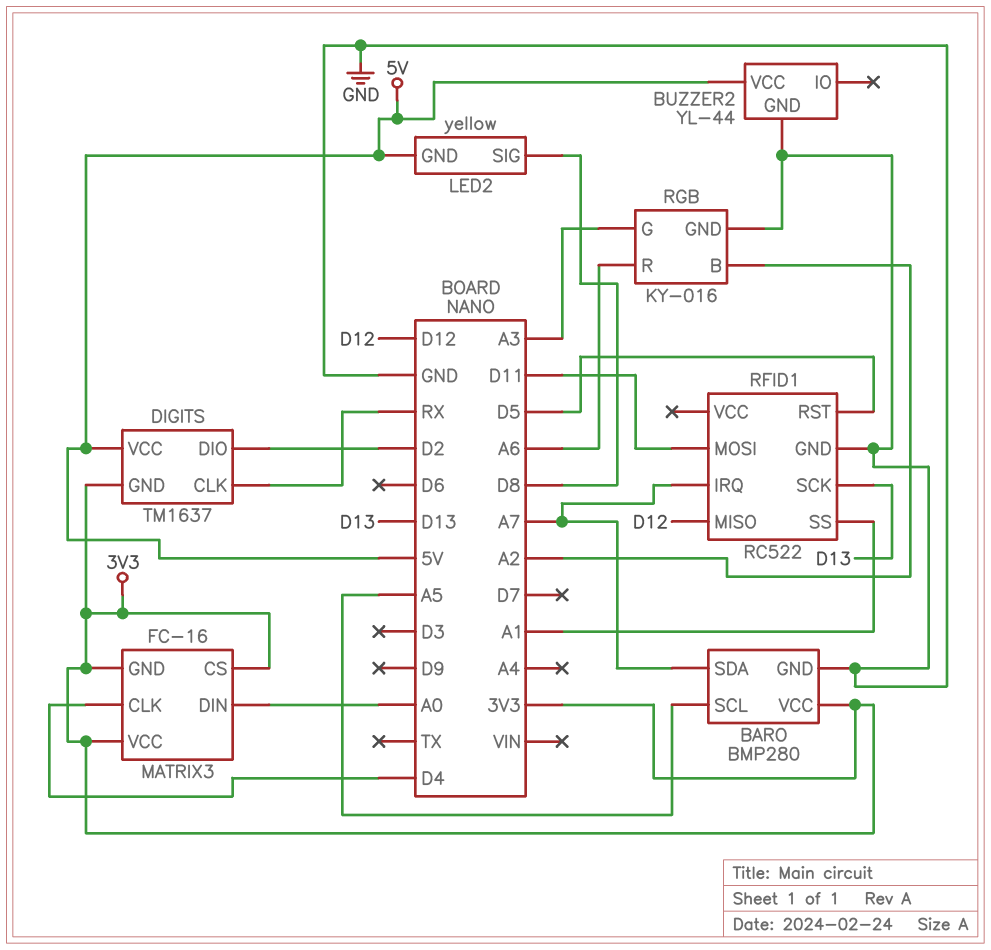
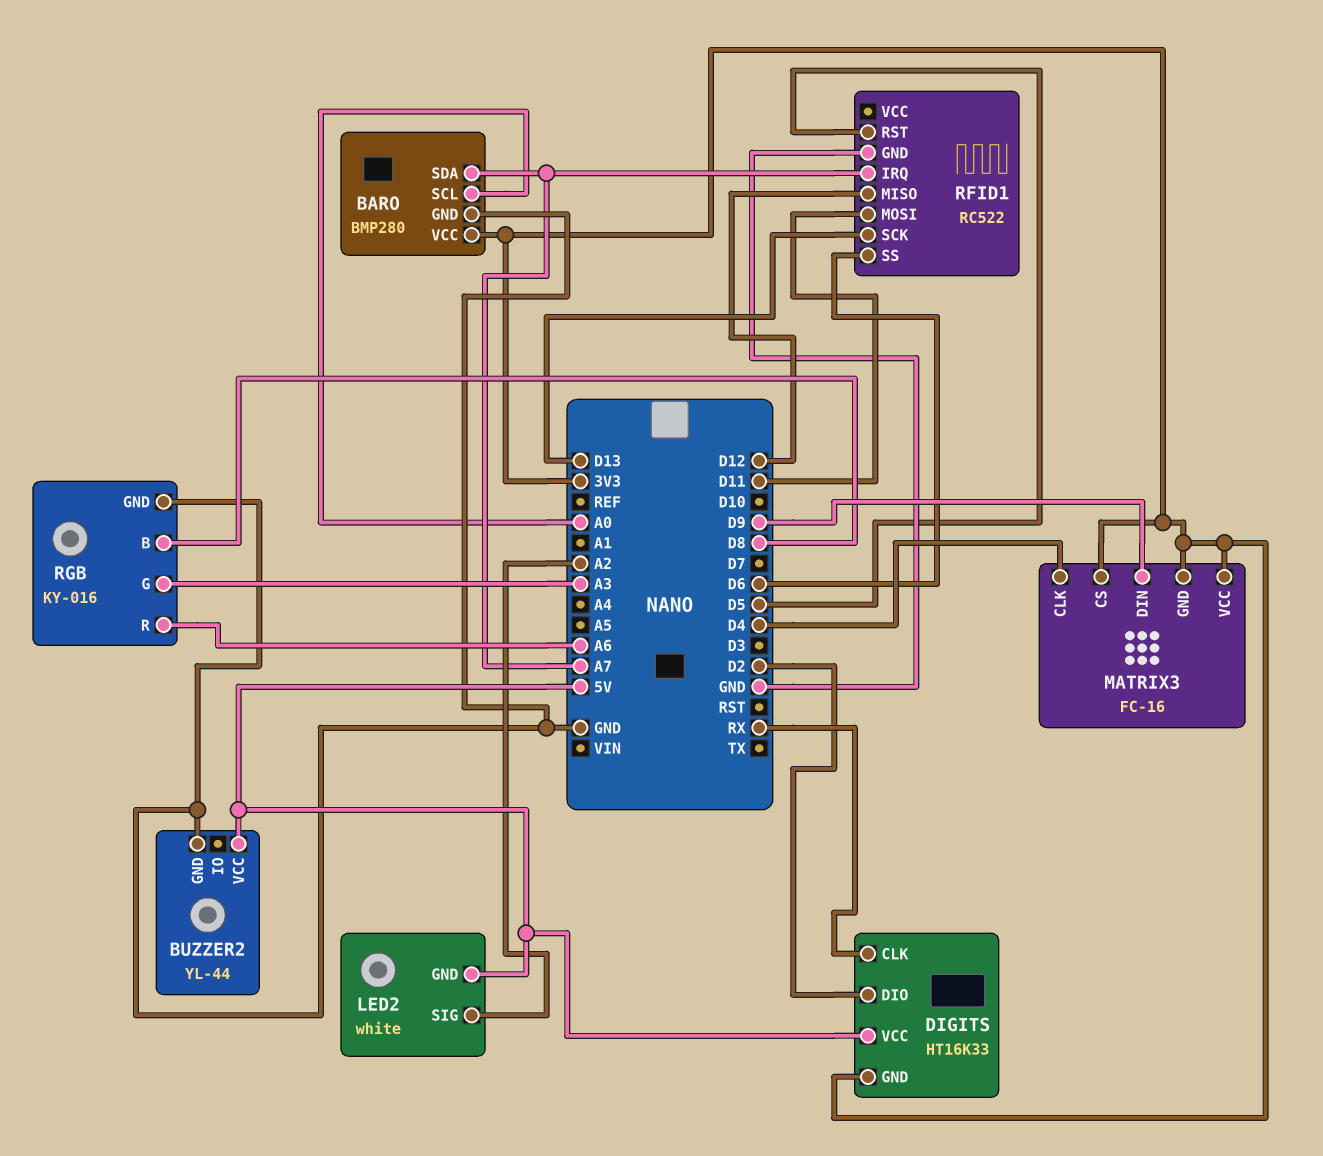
BARO pin SCL: A5 -> A0
DIGITS: TM1637 -> HT16K33
LED2: yellow -> white
LED2 pin SIG: D8 -> A2
MATRIX3 pin DIN: A0 -> D9
RFID1 pin SS: A1 -> D6
RGB pin B: A2 -> D8

